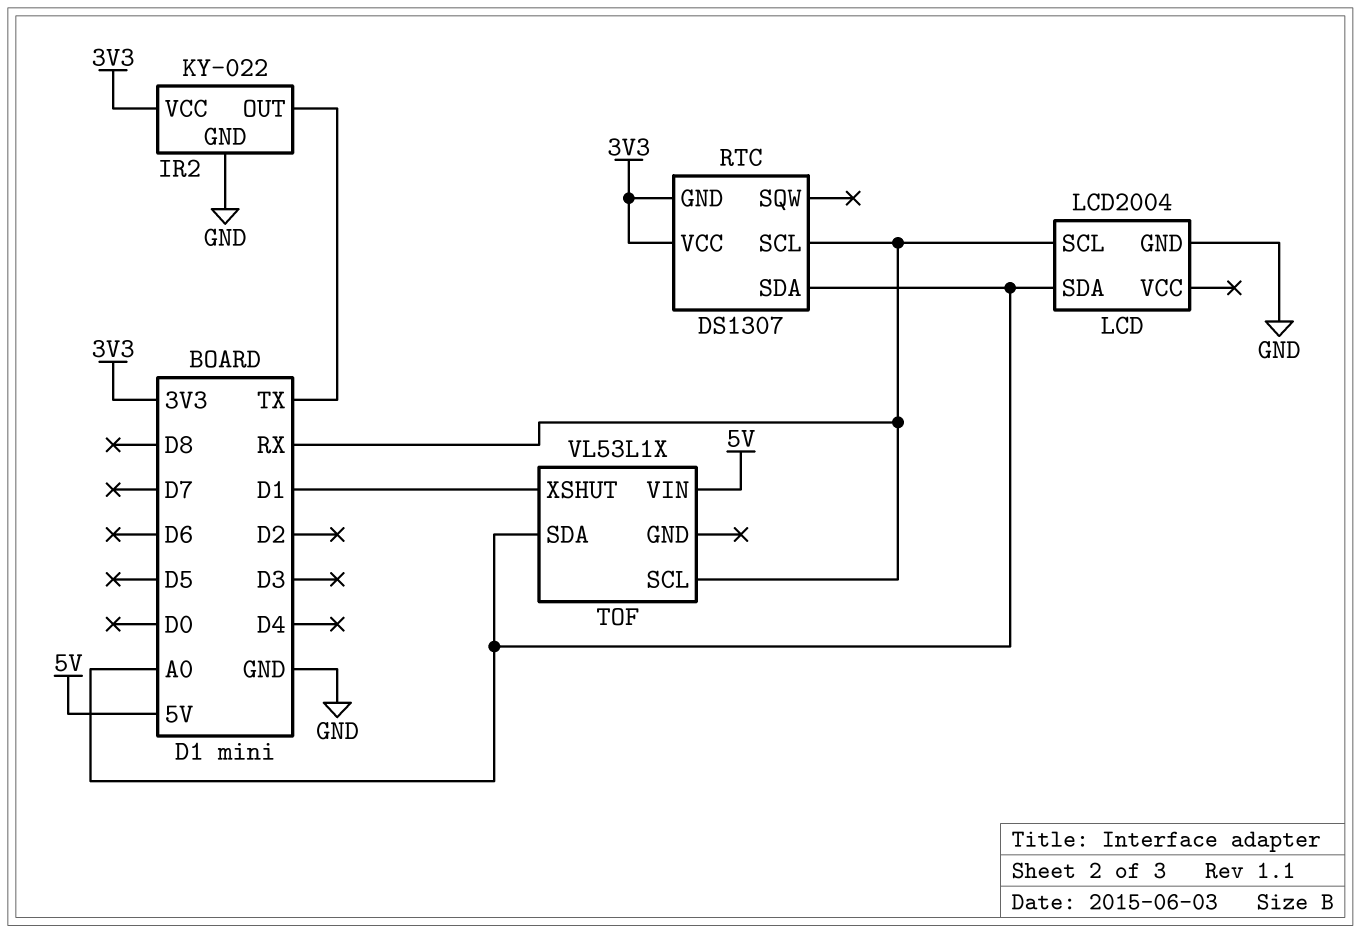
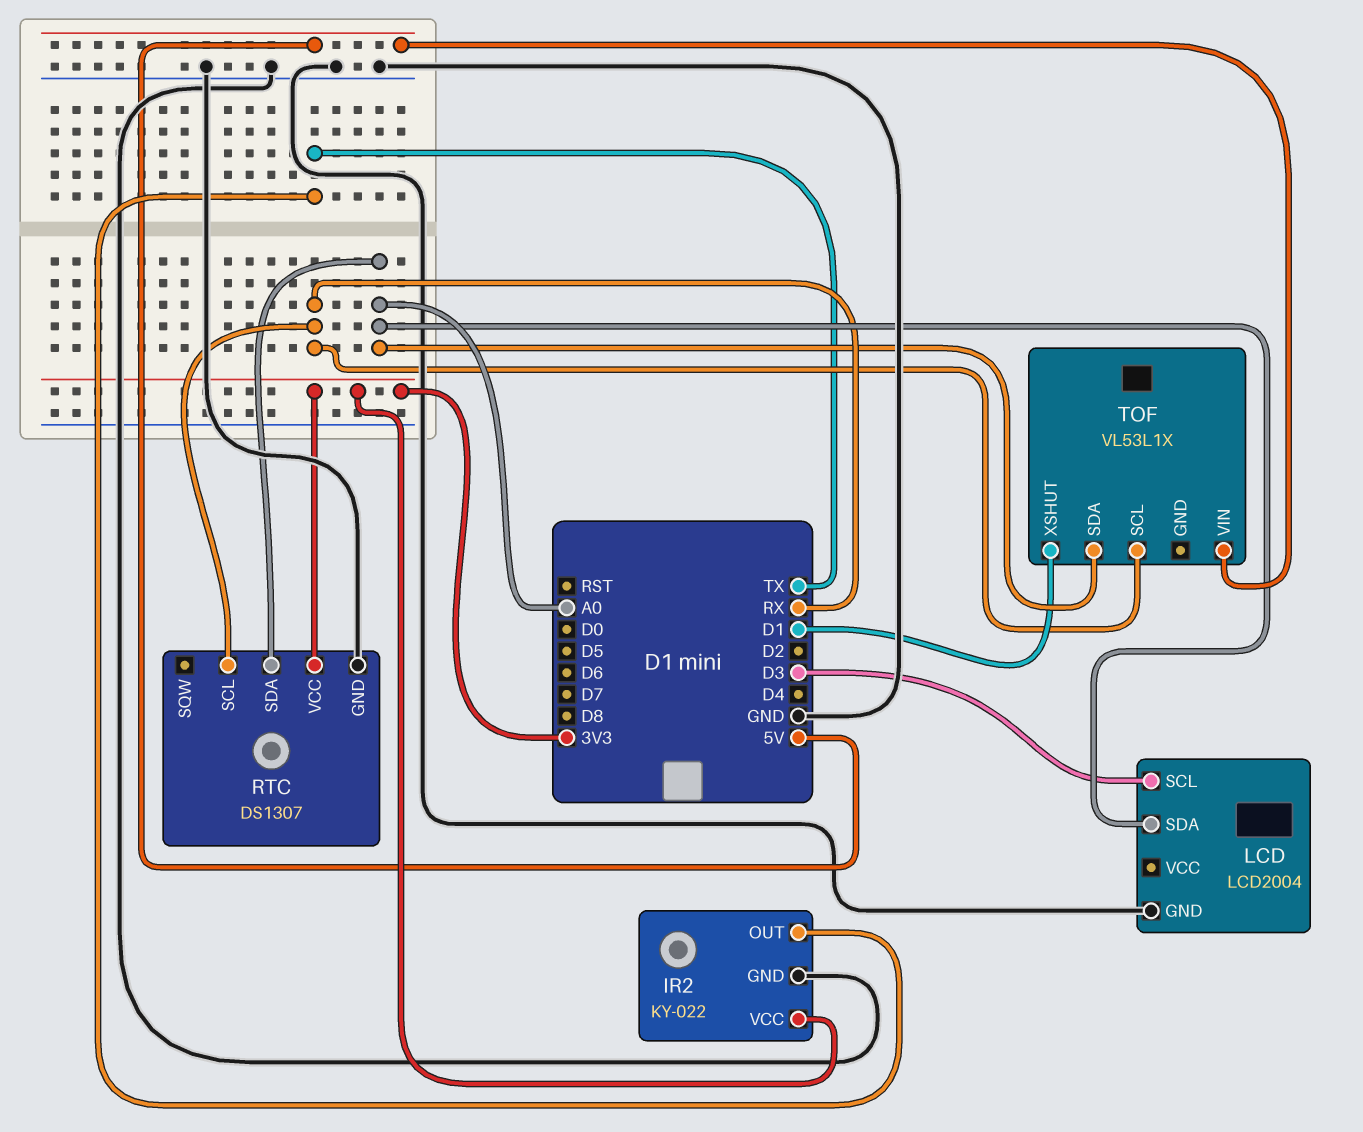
LCD pin SCL: RX -> D3
RTC pin GND: 3V3 -> GND

